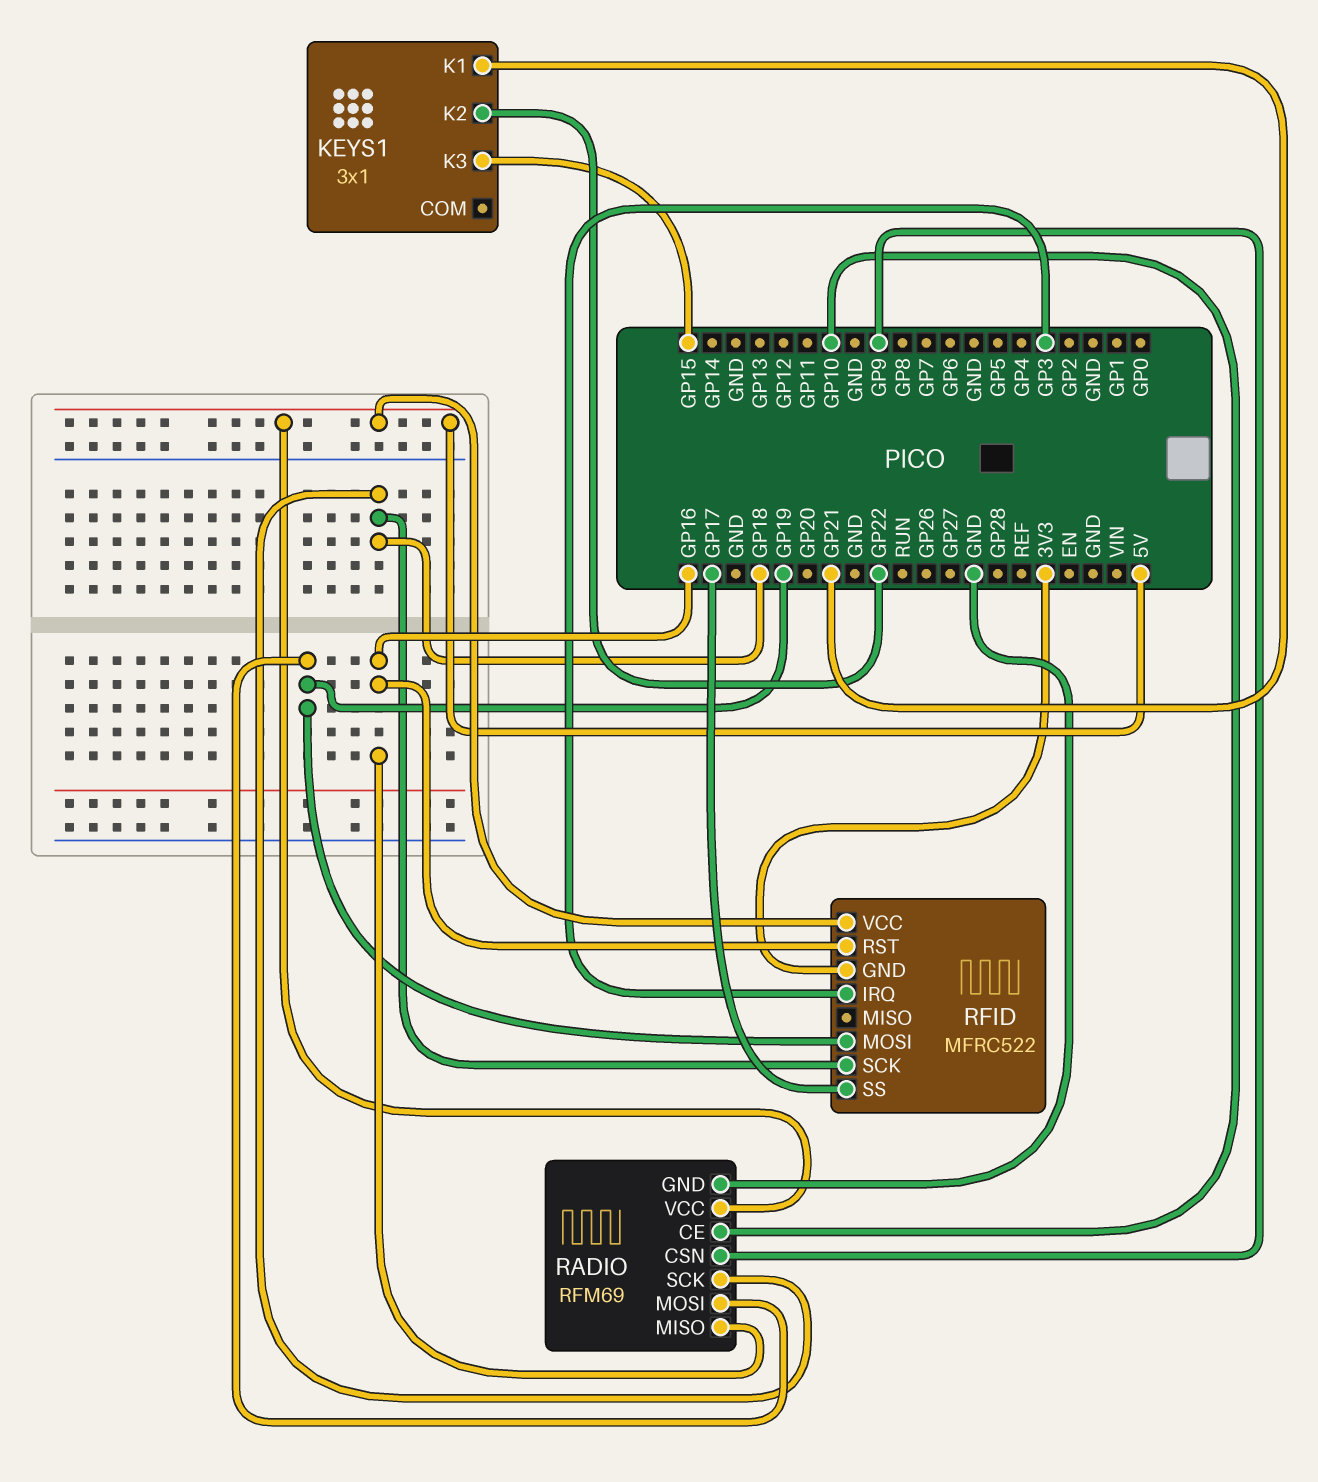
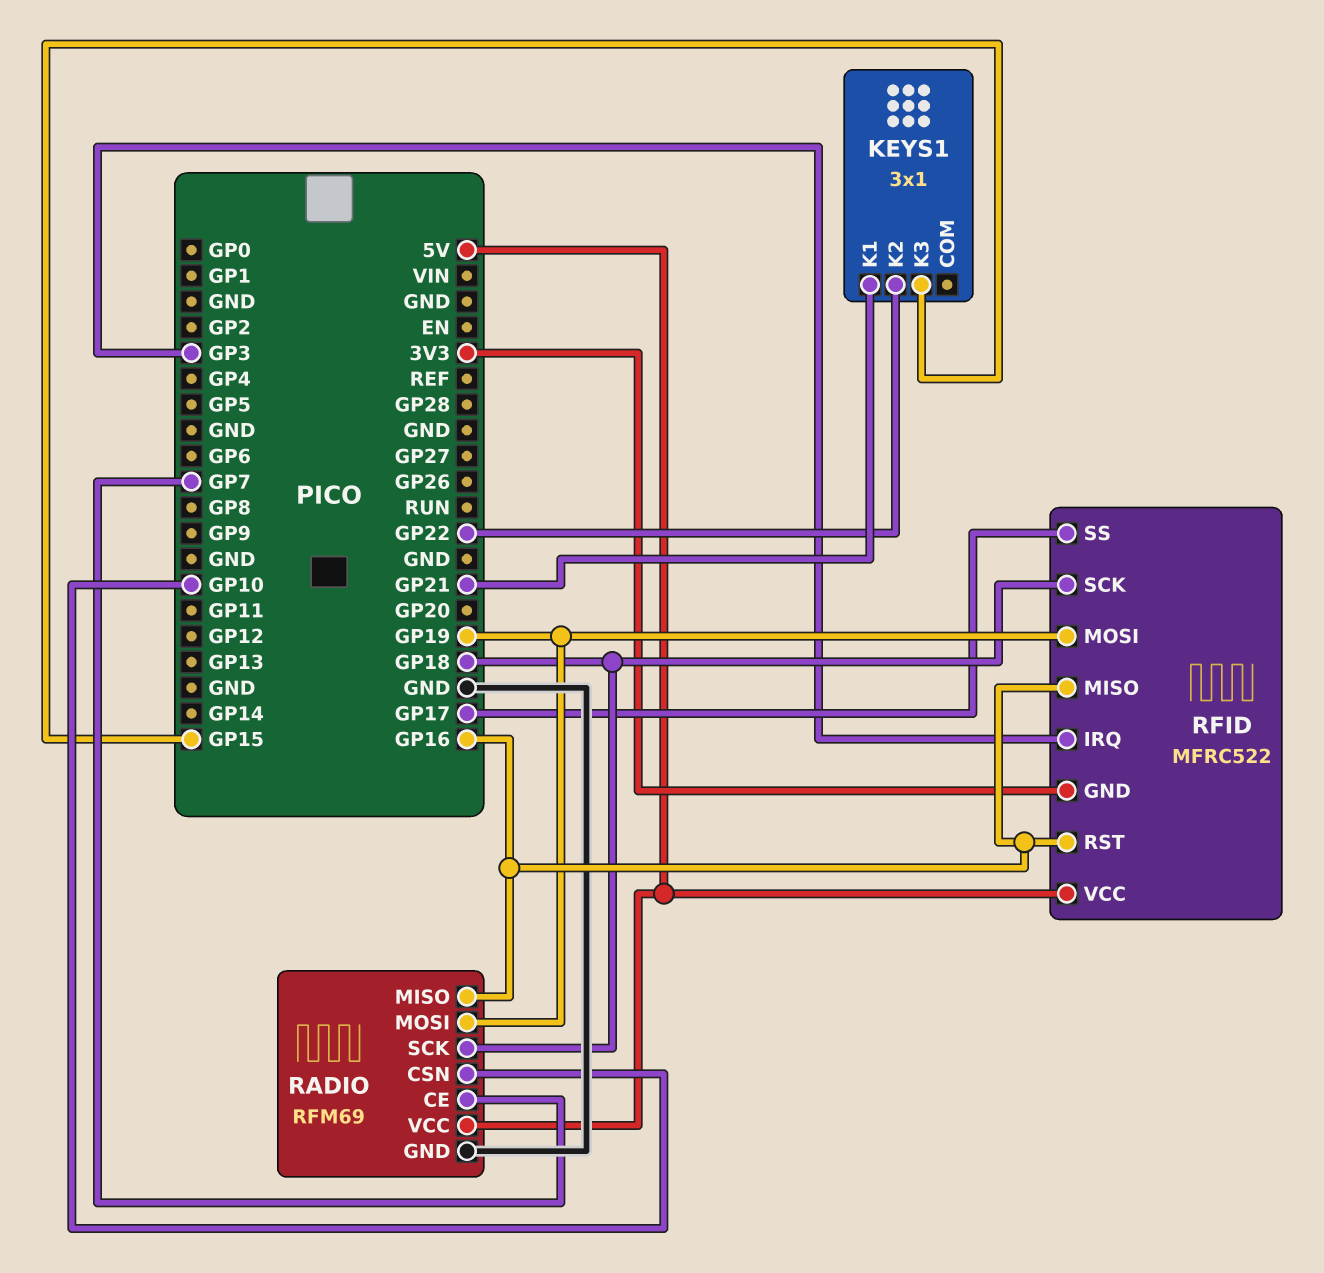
RADIO pin CE: GP10 -> GP7
RADIO pin CSN: GP9 -> GP10
RFID pin MISO: none -> GP16

